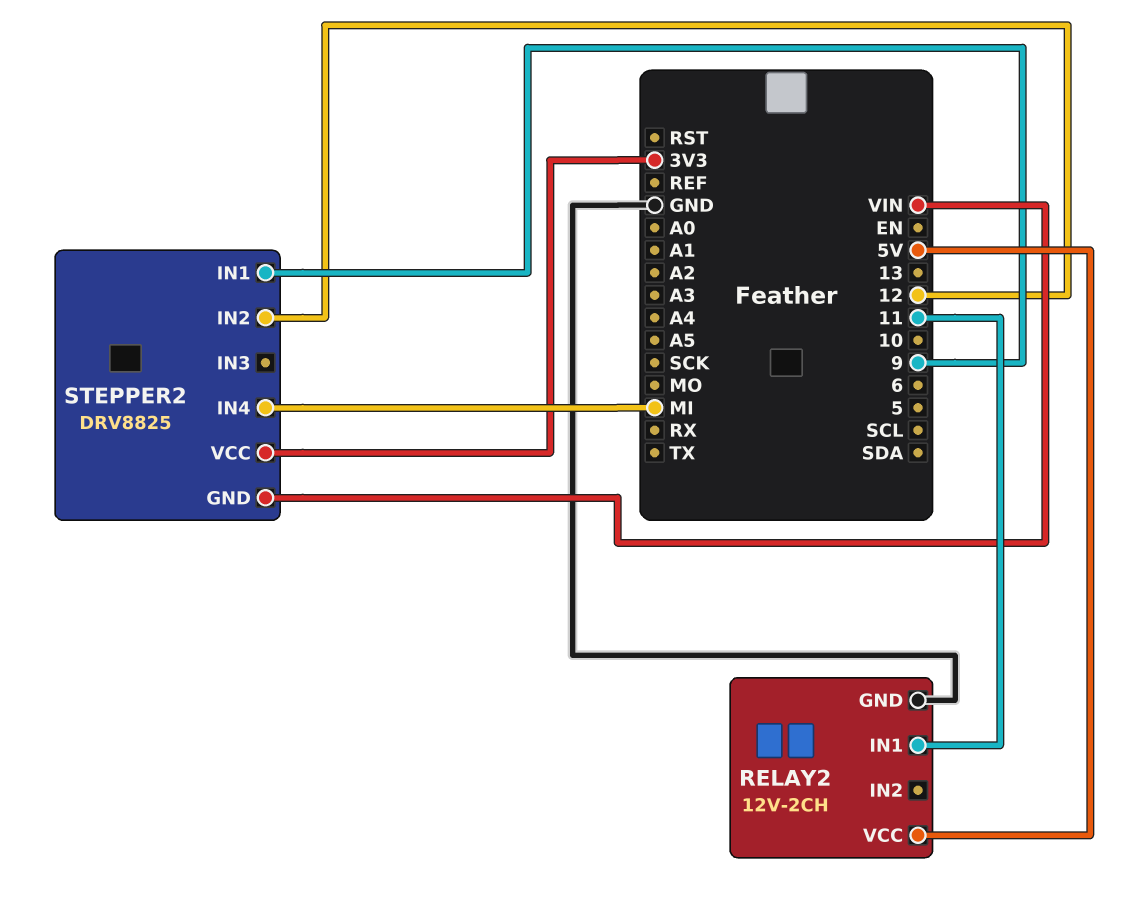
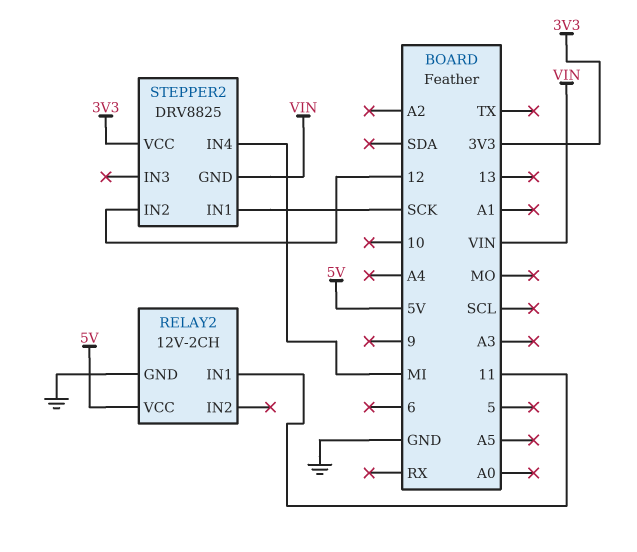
STEPPER2 pin IN1: 9 -> SCK

